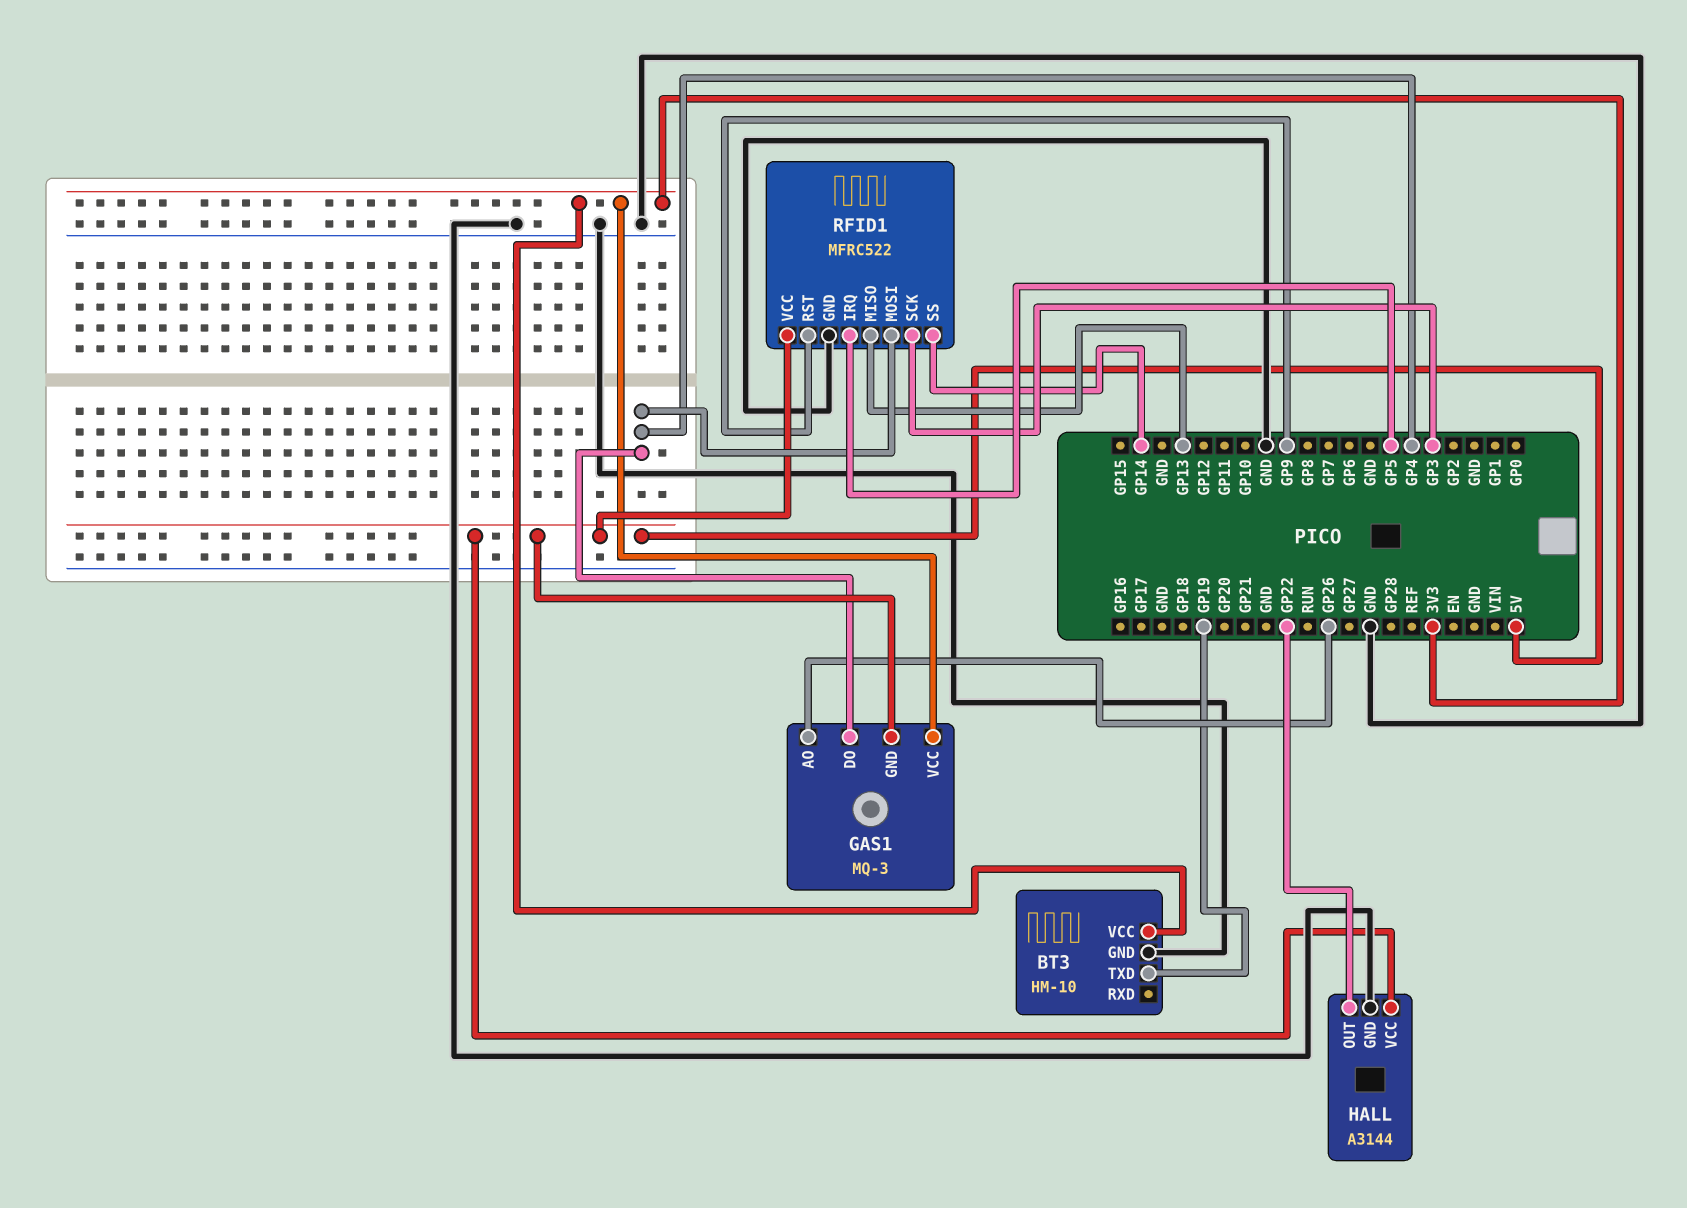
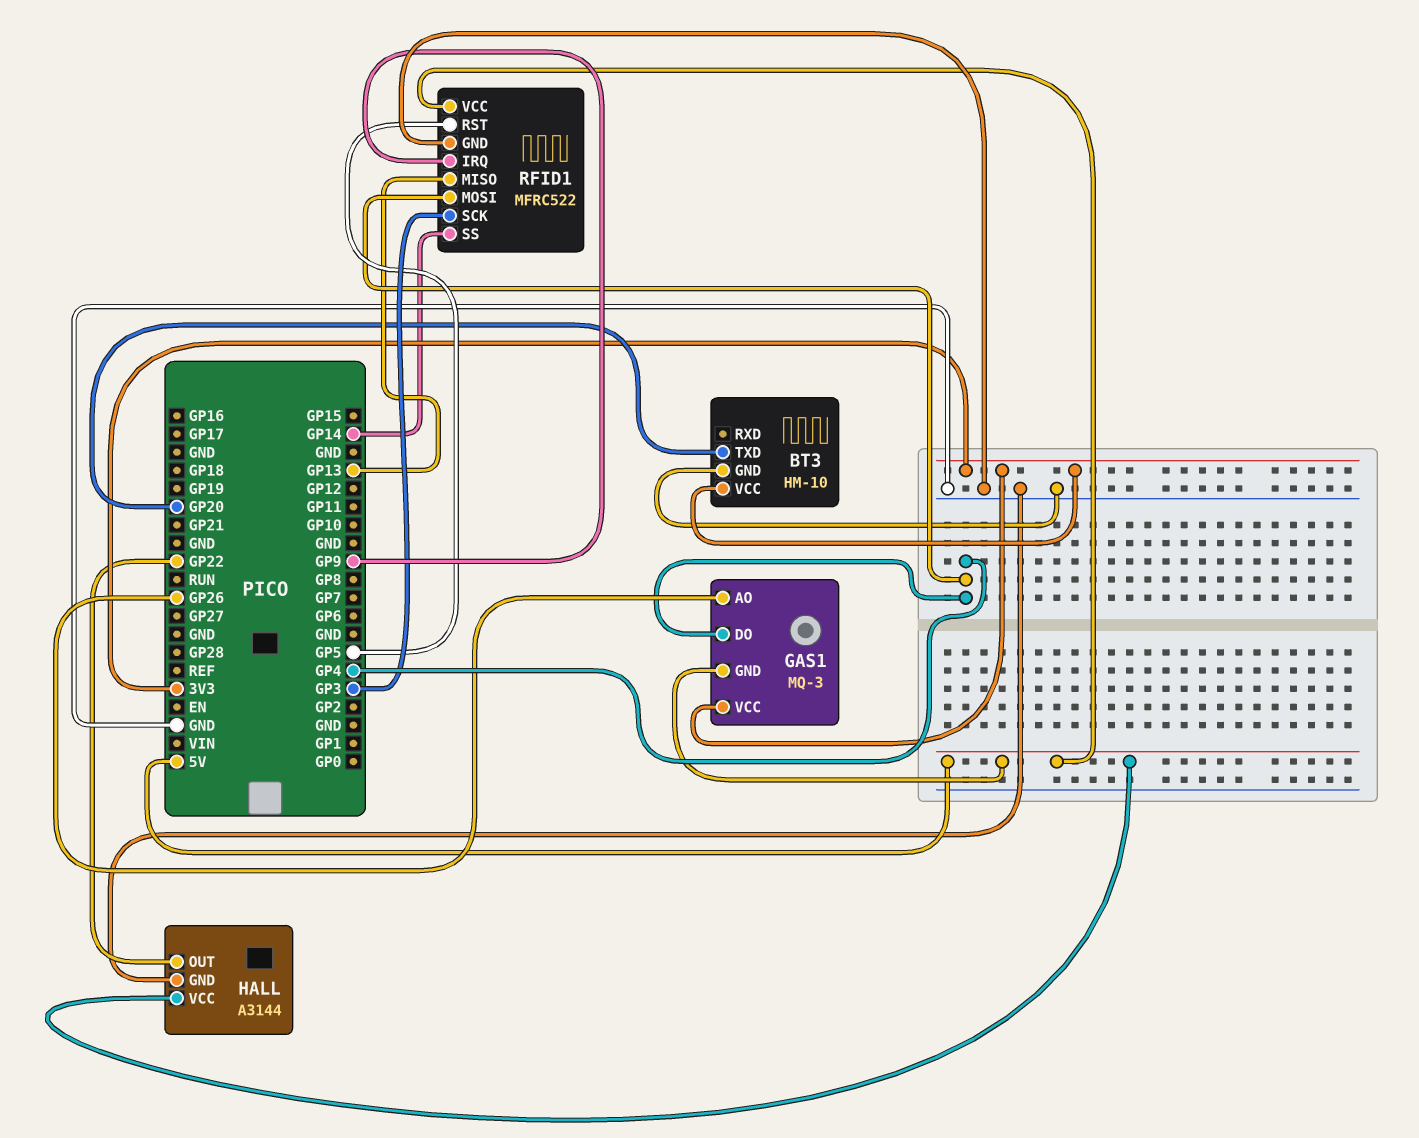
BT3 pin TXD: GP19 -> GP20
RFID1 pin IRQ: GP5 -> GP9
RFID1 pin RST: GP9 -> GP5

